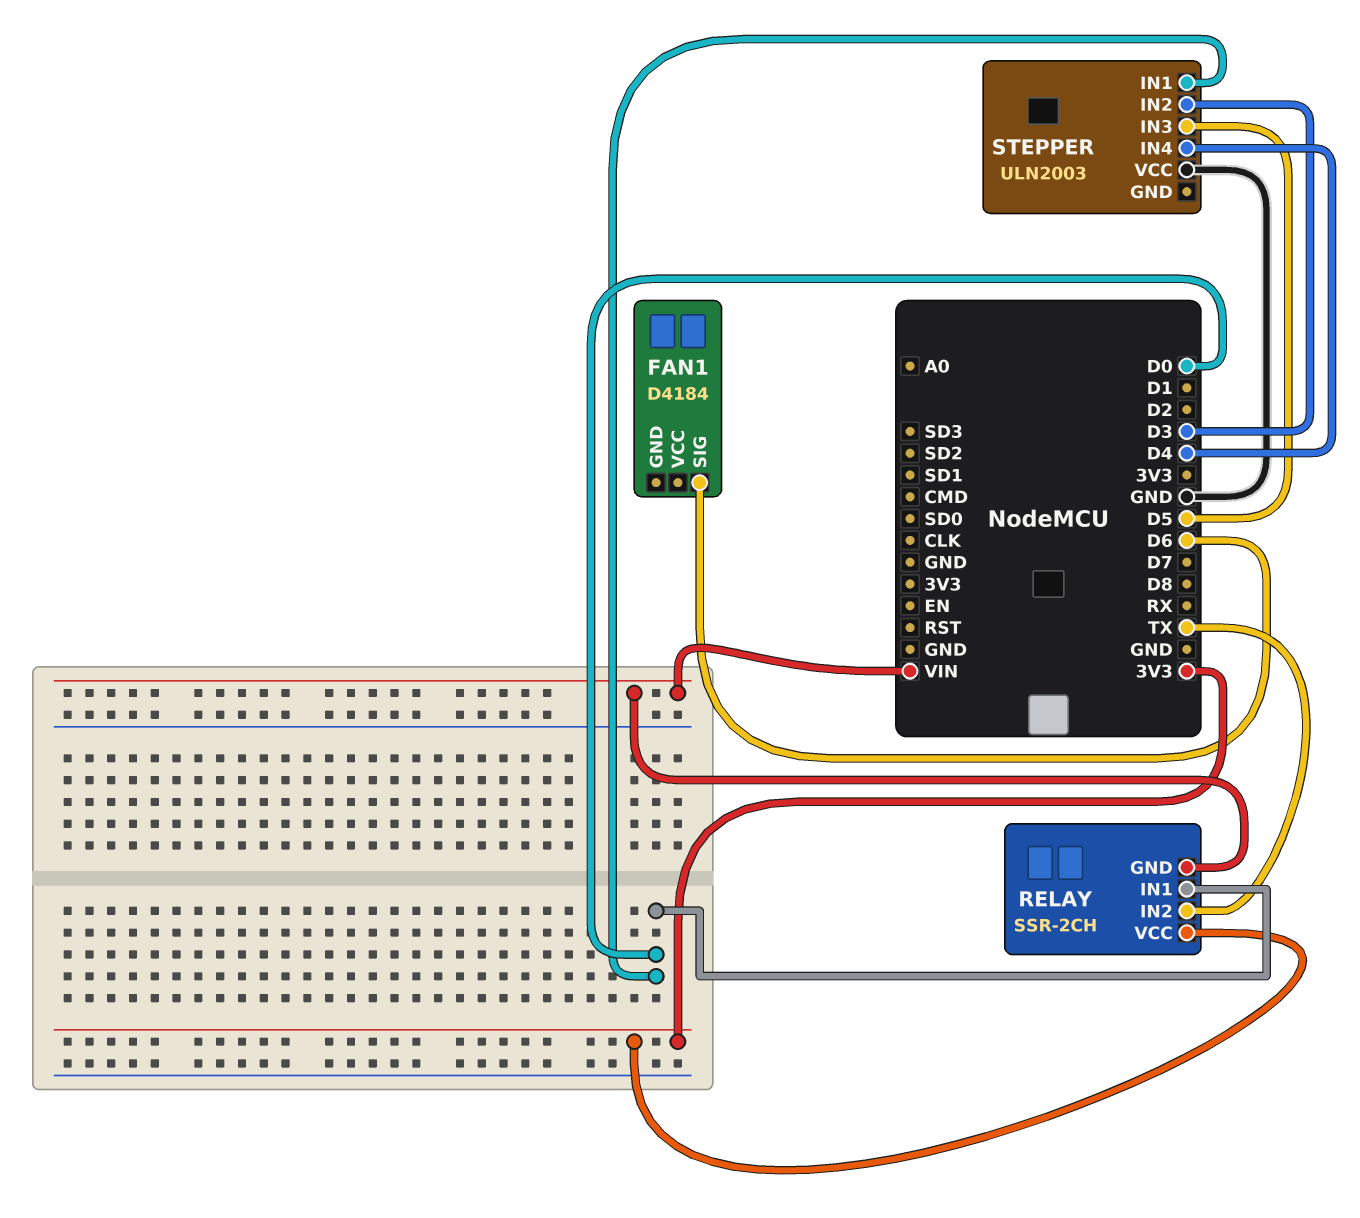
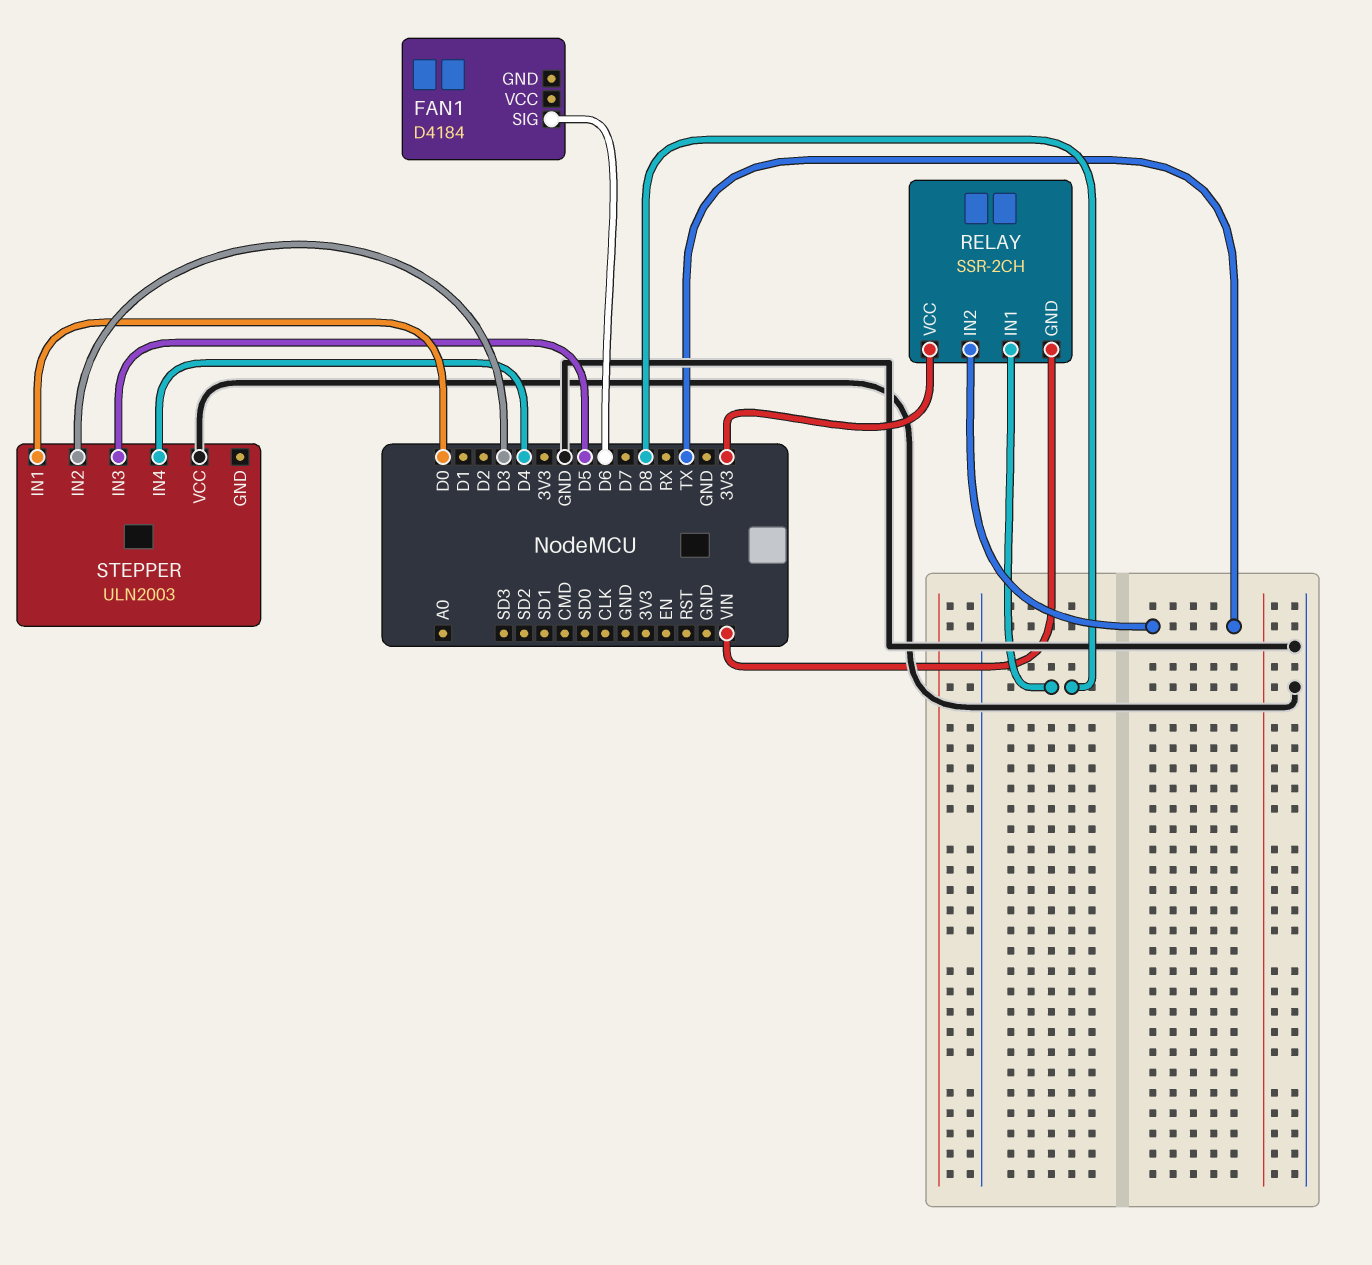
RELAY pin IN1: D0 -> D8

